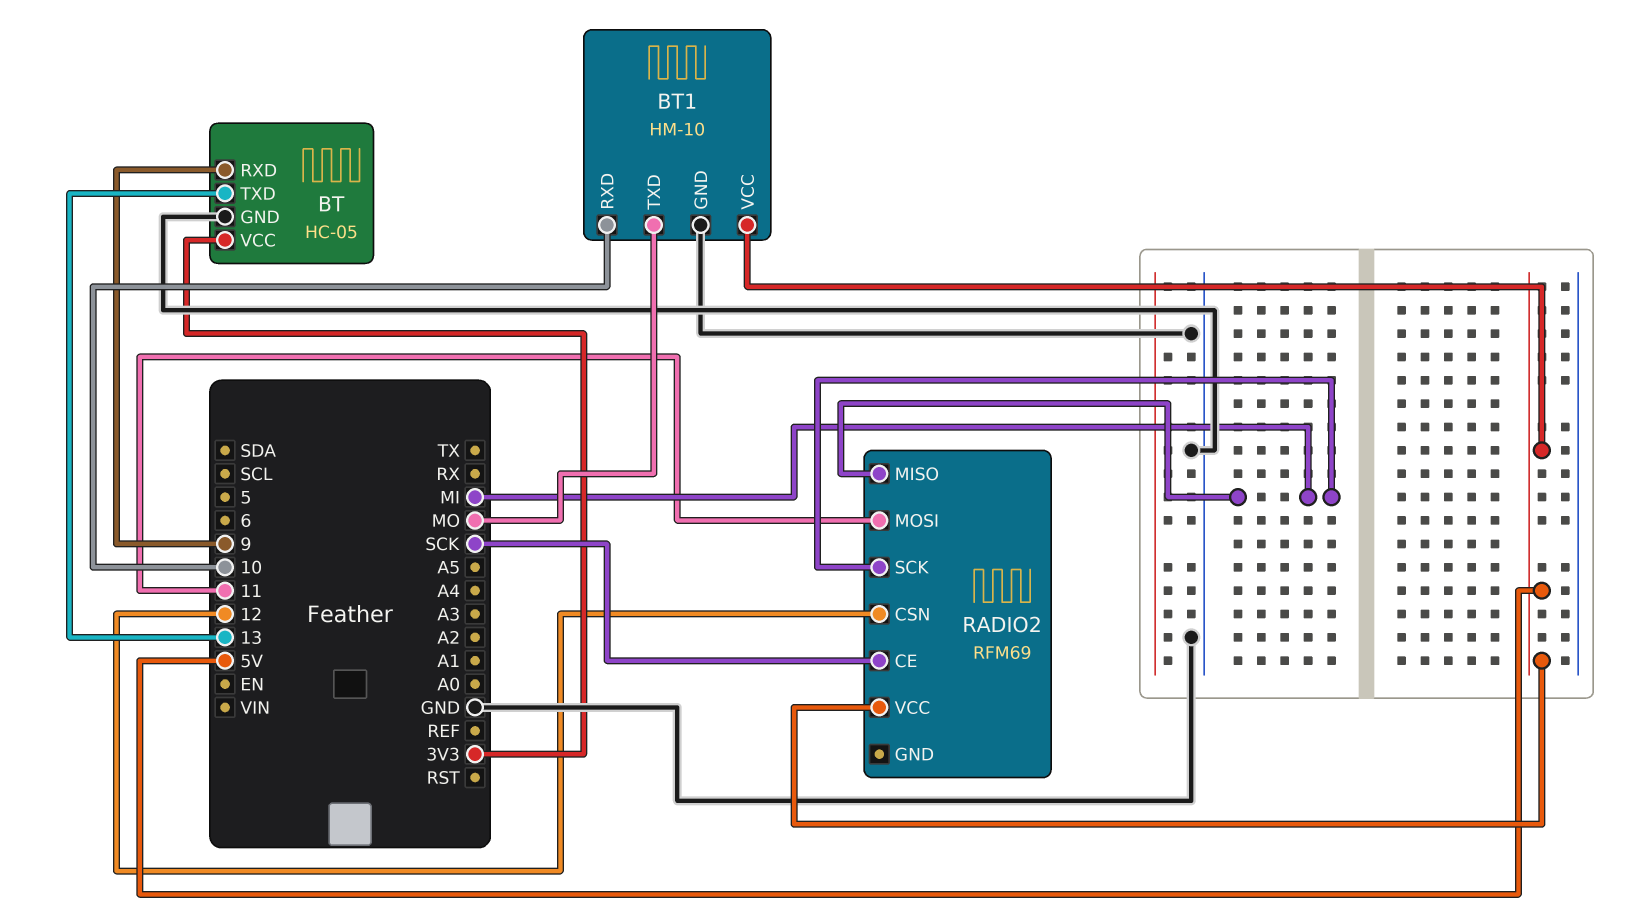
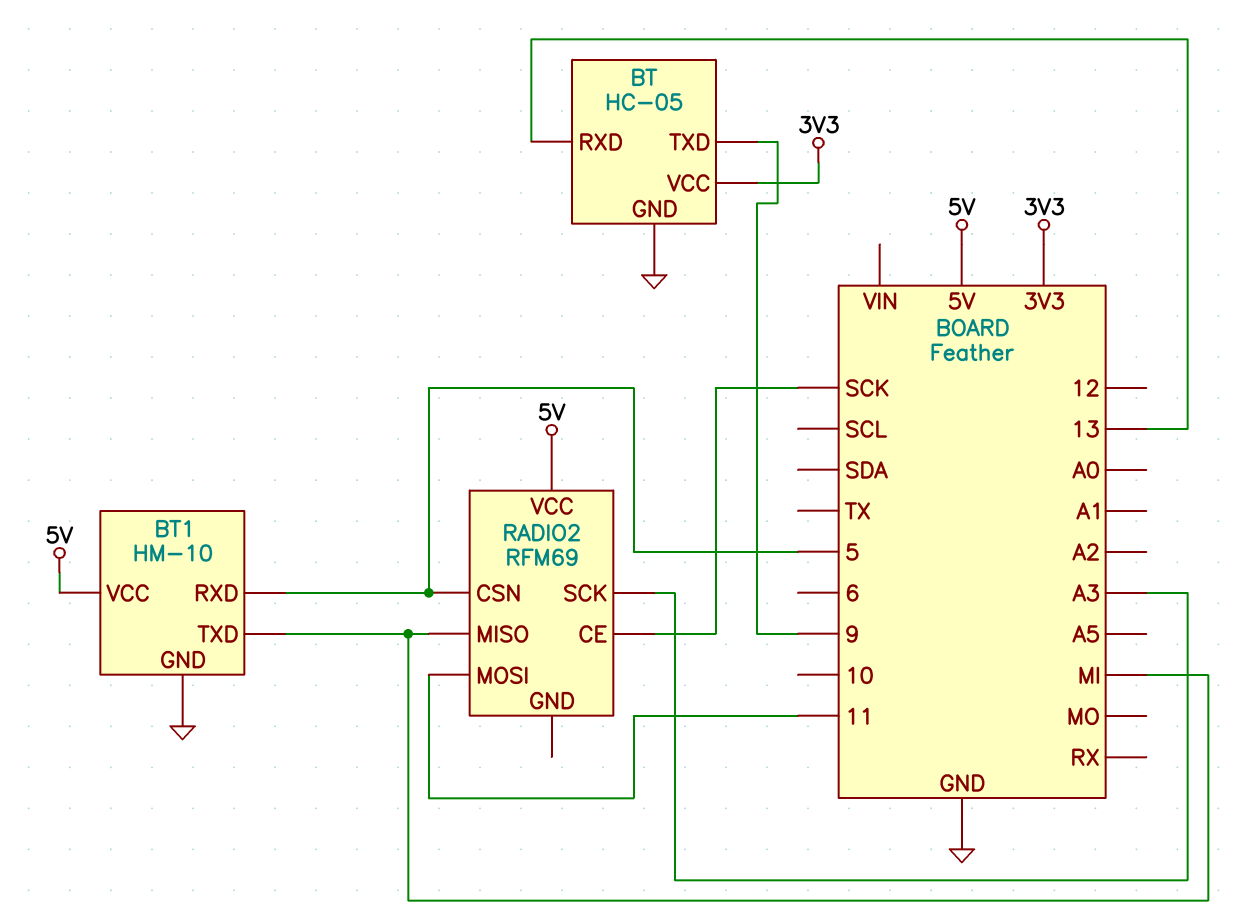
BT pin RXD: 9 -> 13
BT pin TXD: 13 -> 9
BT1 pin RXD: 10 -> 5
BT1 pin TXD: MO -> MI
RADIO2 pin CSN: 12 -> 5
RADIO2 pin SCK: MI -> A3

